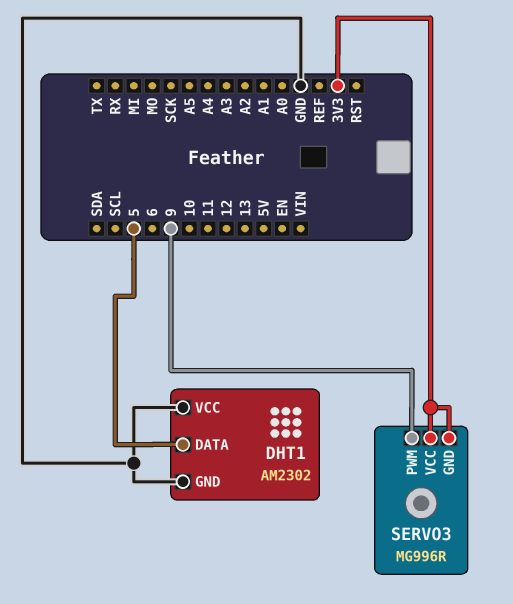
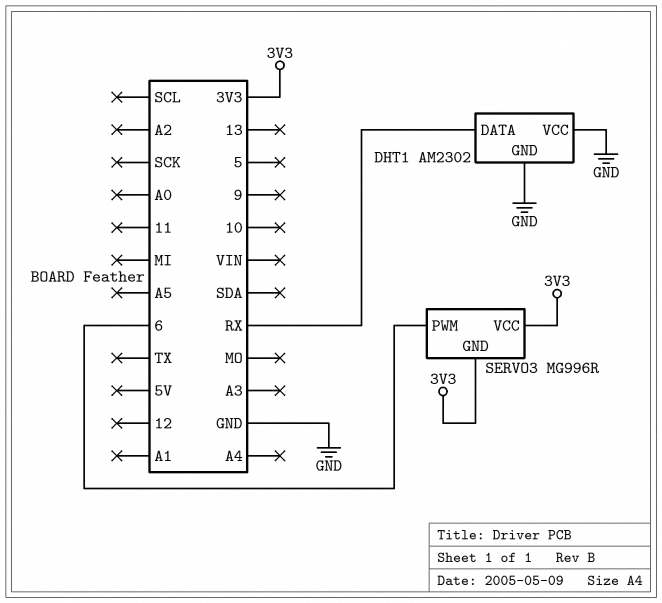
DHT1 pin DATA: 5 -> RX
SERVO3 pin PWM: 9 -> 6

